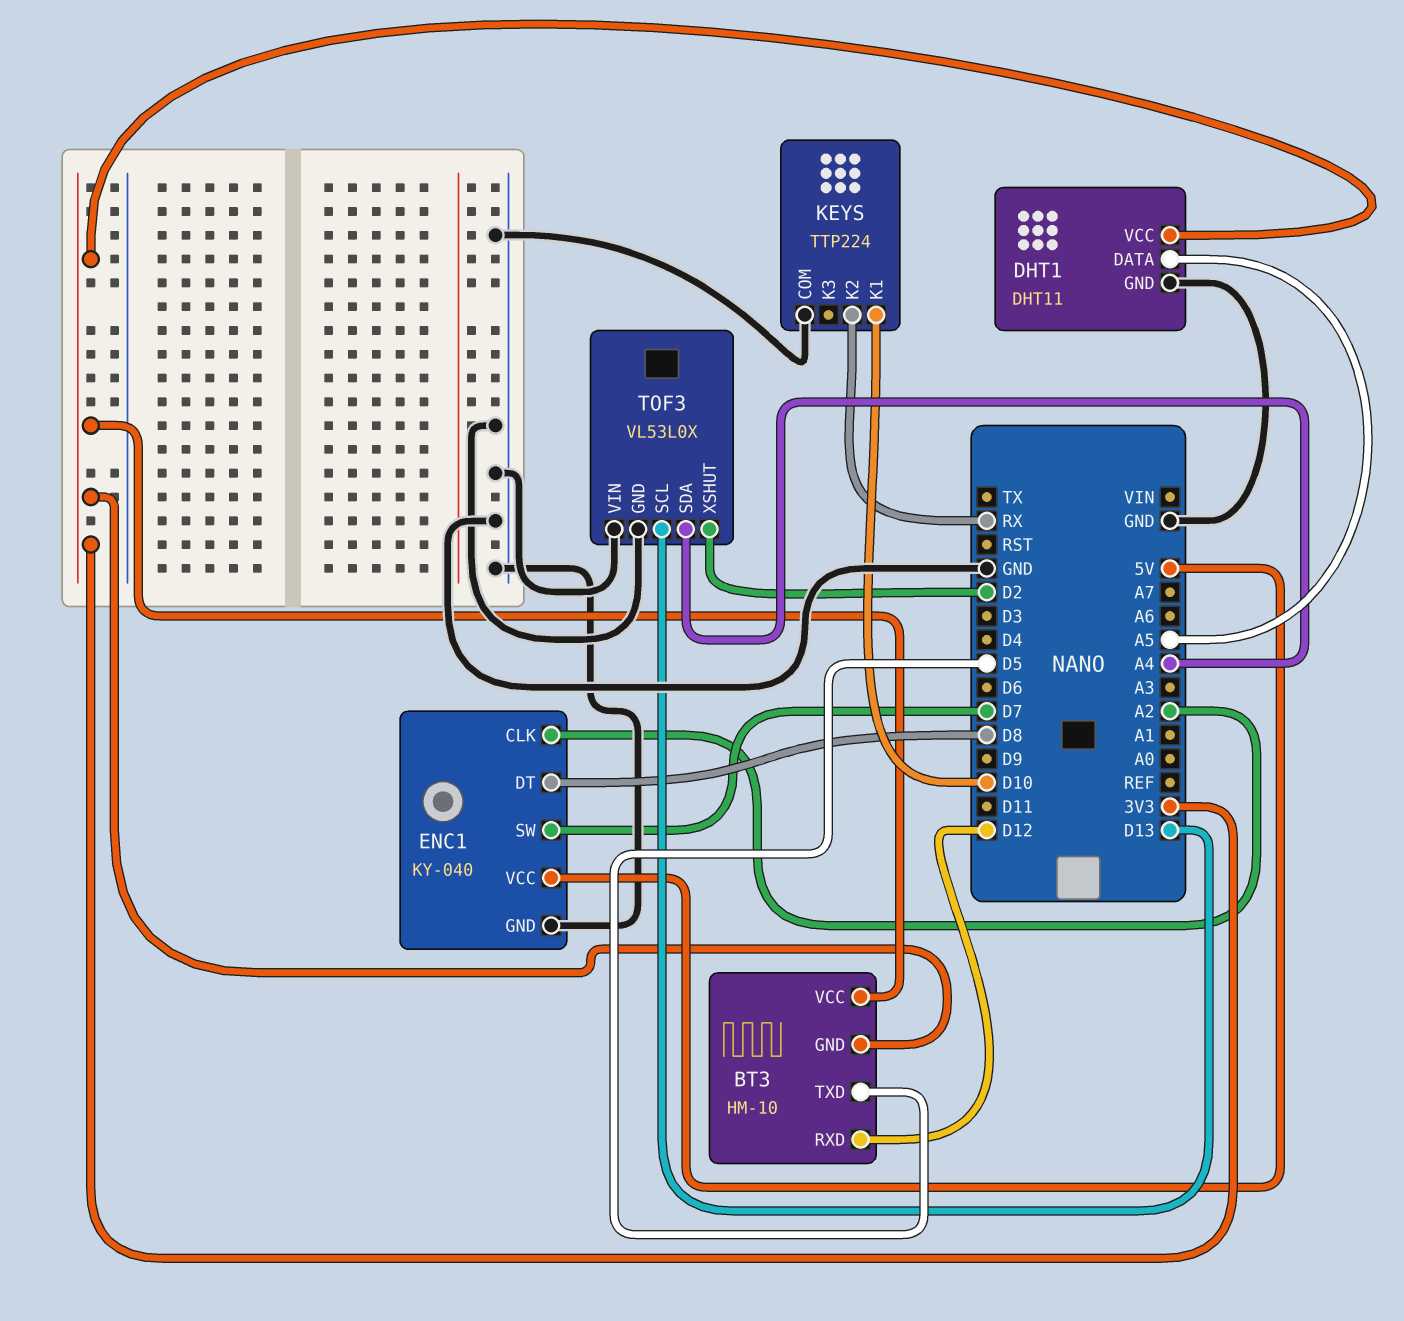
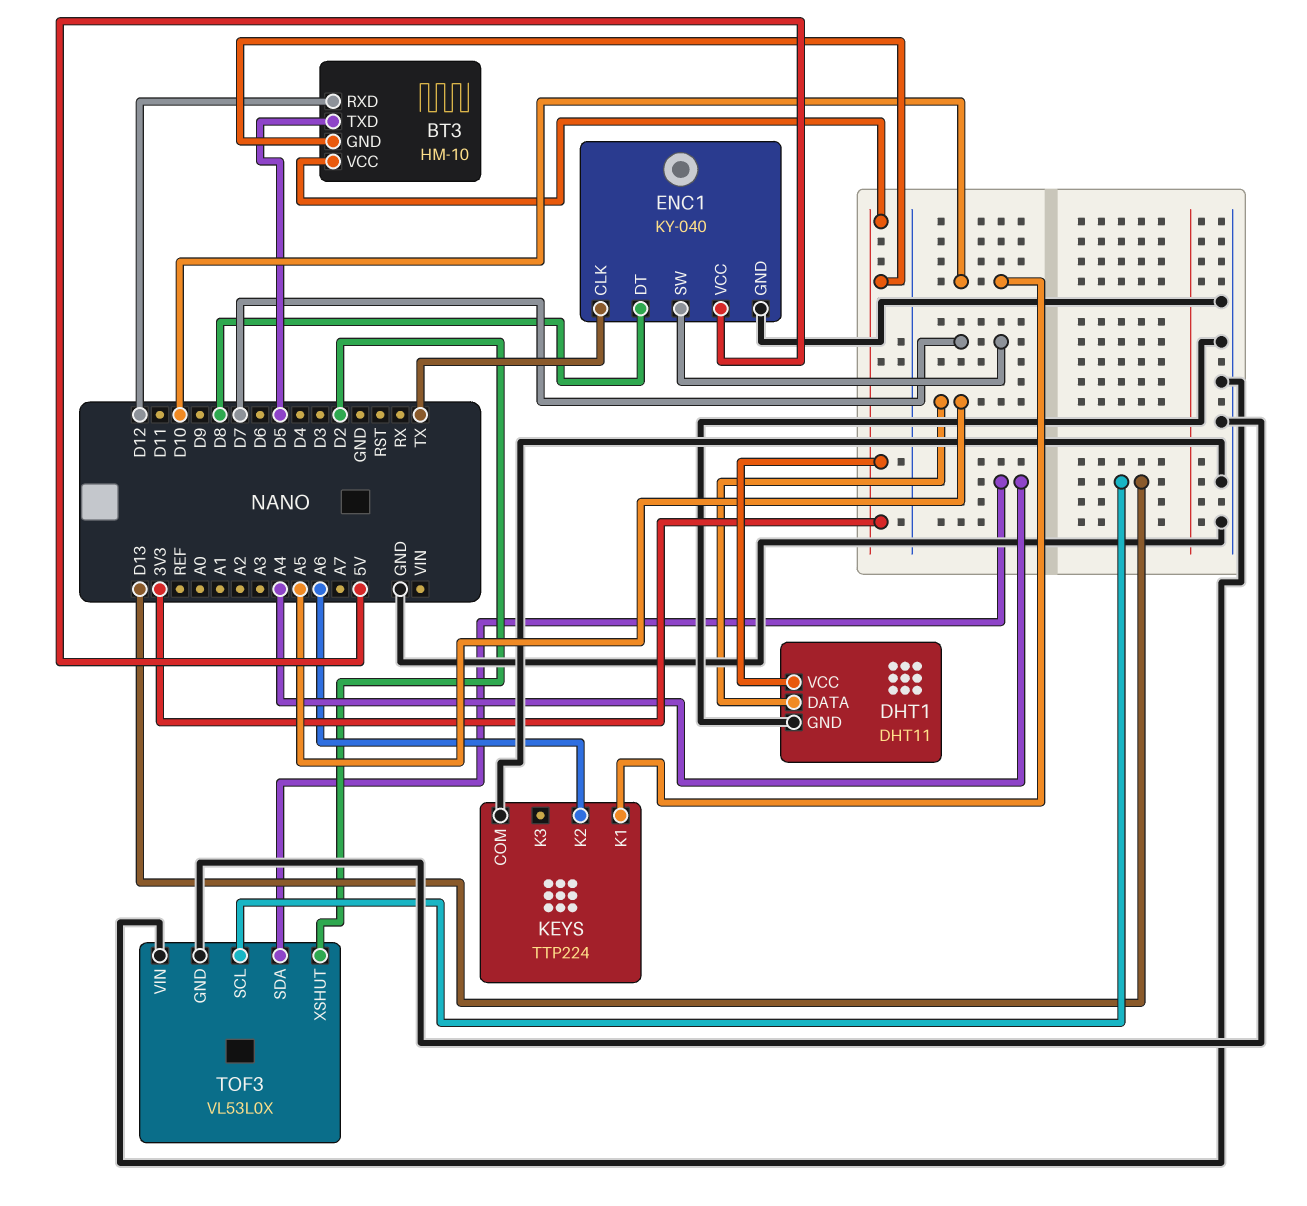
ENC1 pin CLK: A2 -> TX
KEYS pin K2: RX -> A6

